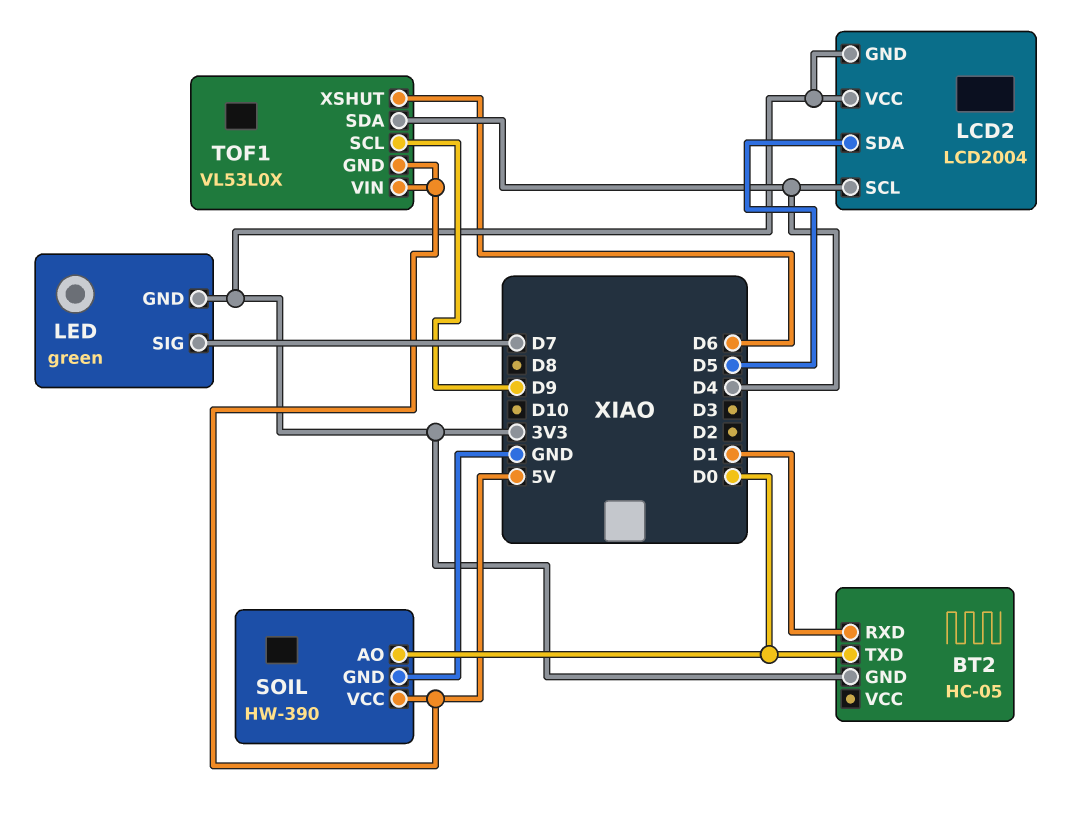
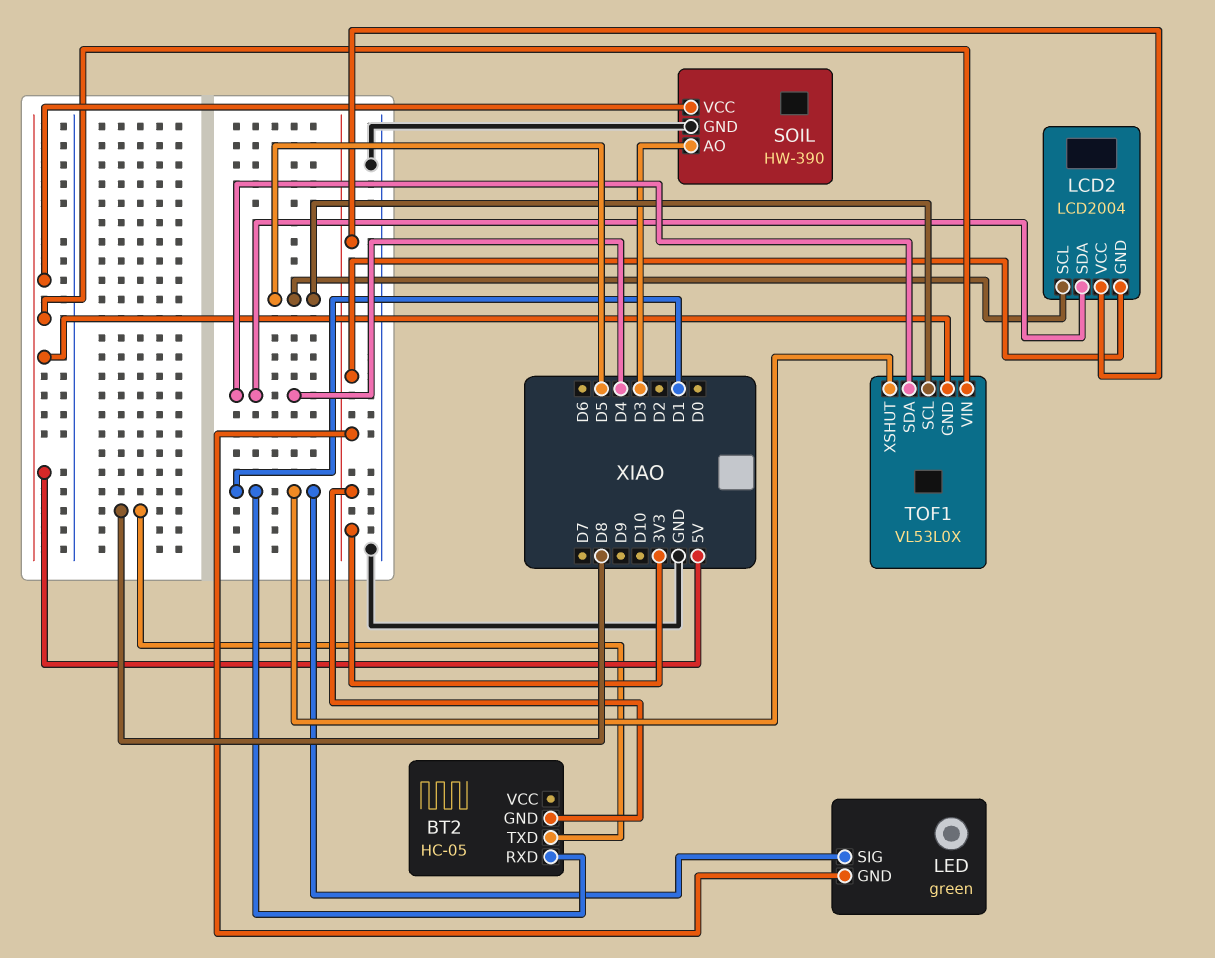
BT2 pin TXD: D0 -> D8
LCD2 pin SCL: D4 -> D5
LCD2 pin SDA: D5 -> D4
LED pin SIG: D7 -> D1
SOIL pin AO: D0 -> D3
TOF1 pin SCL: D9 -> D5
TOF1 pin XSHUT: D6 -> D1

